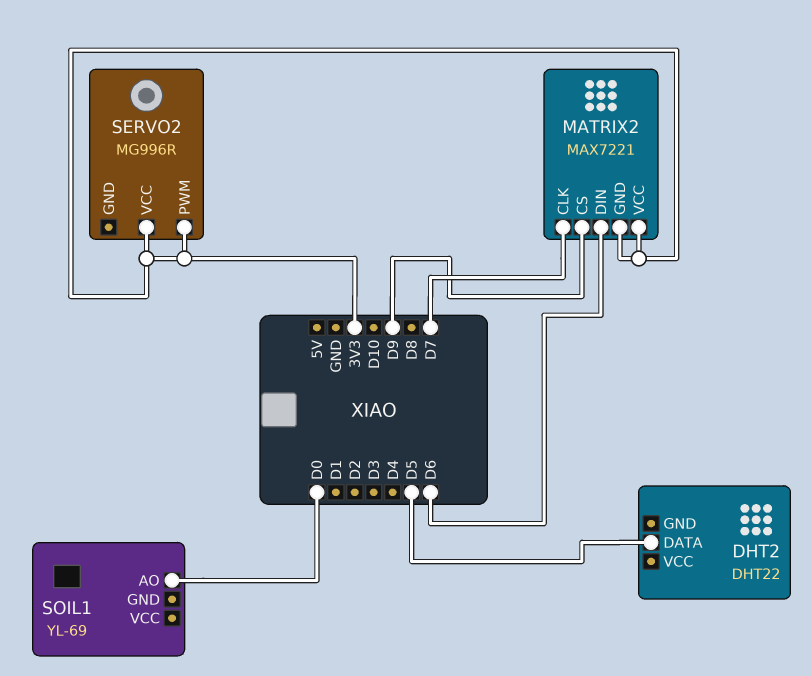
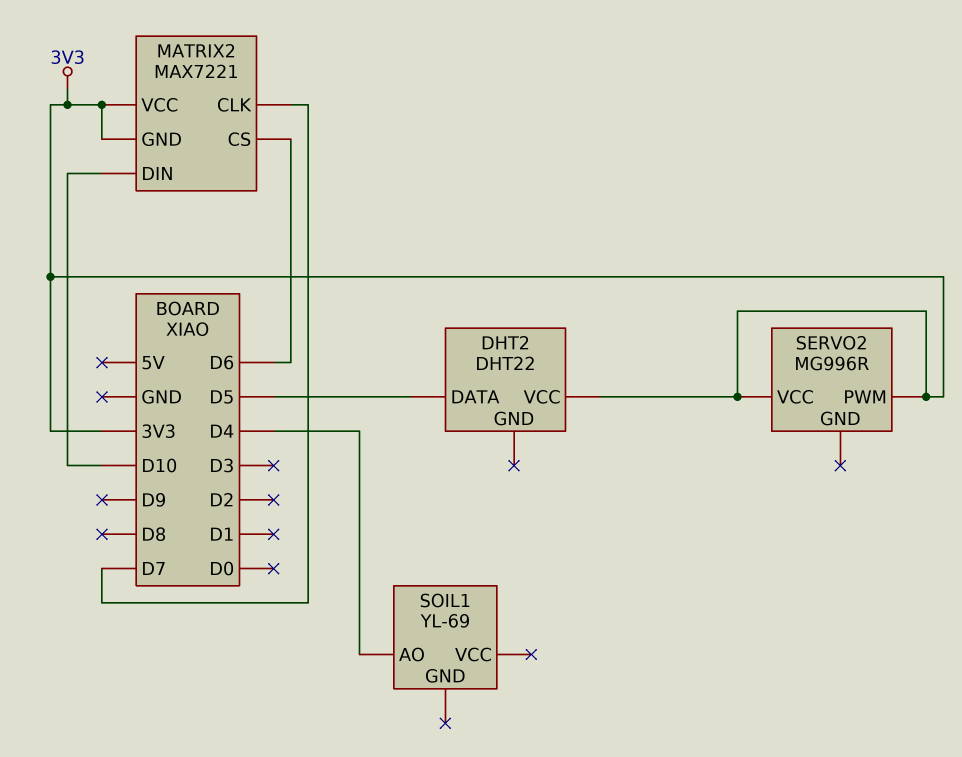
DHT2 pin VCC: none -> 3V3
MATRIX2 pin CS: D9 -> D6
MATRIX2 pin DIN: D6 -> D10
SOIL1 pin AO: D0 -> D4

